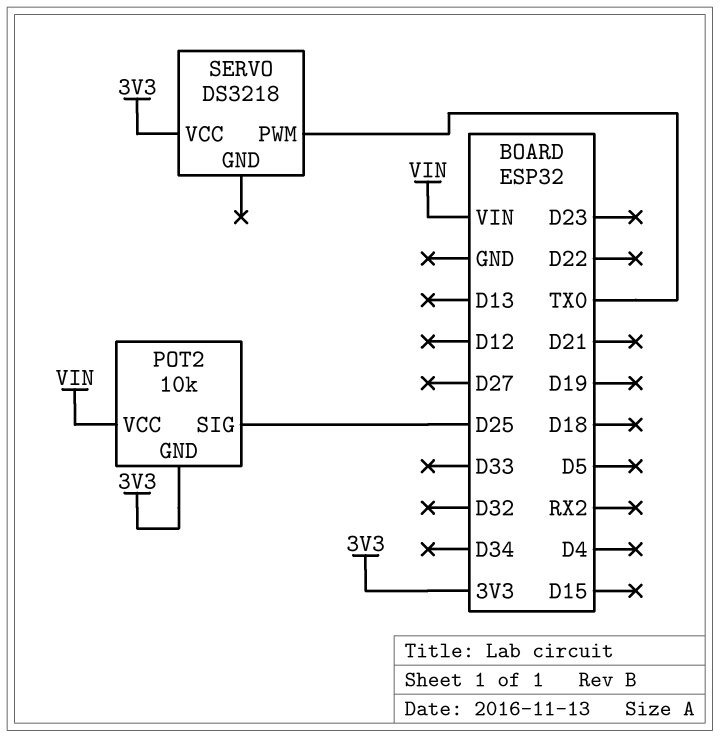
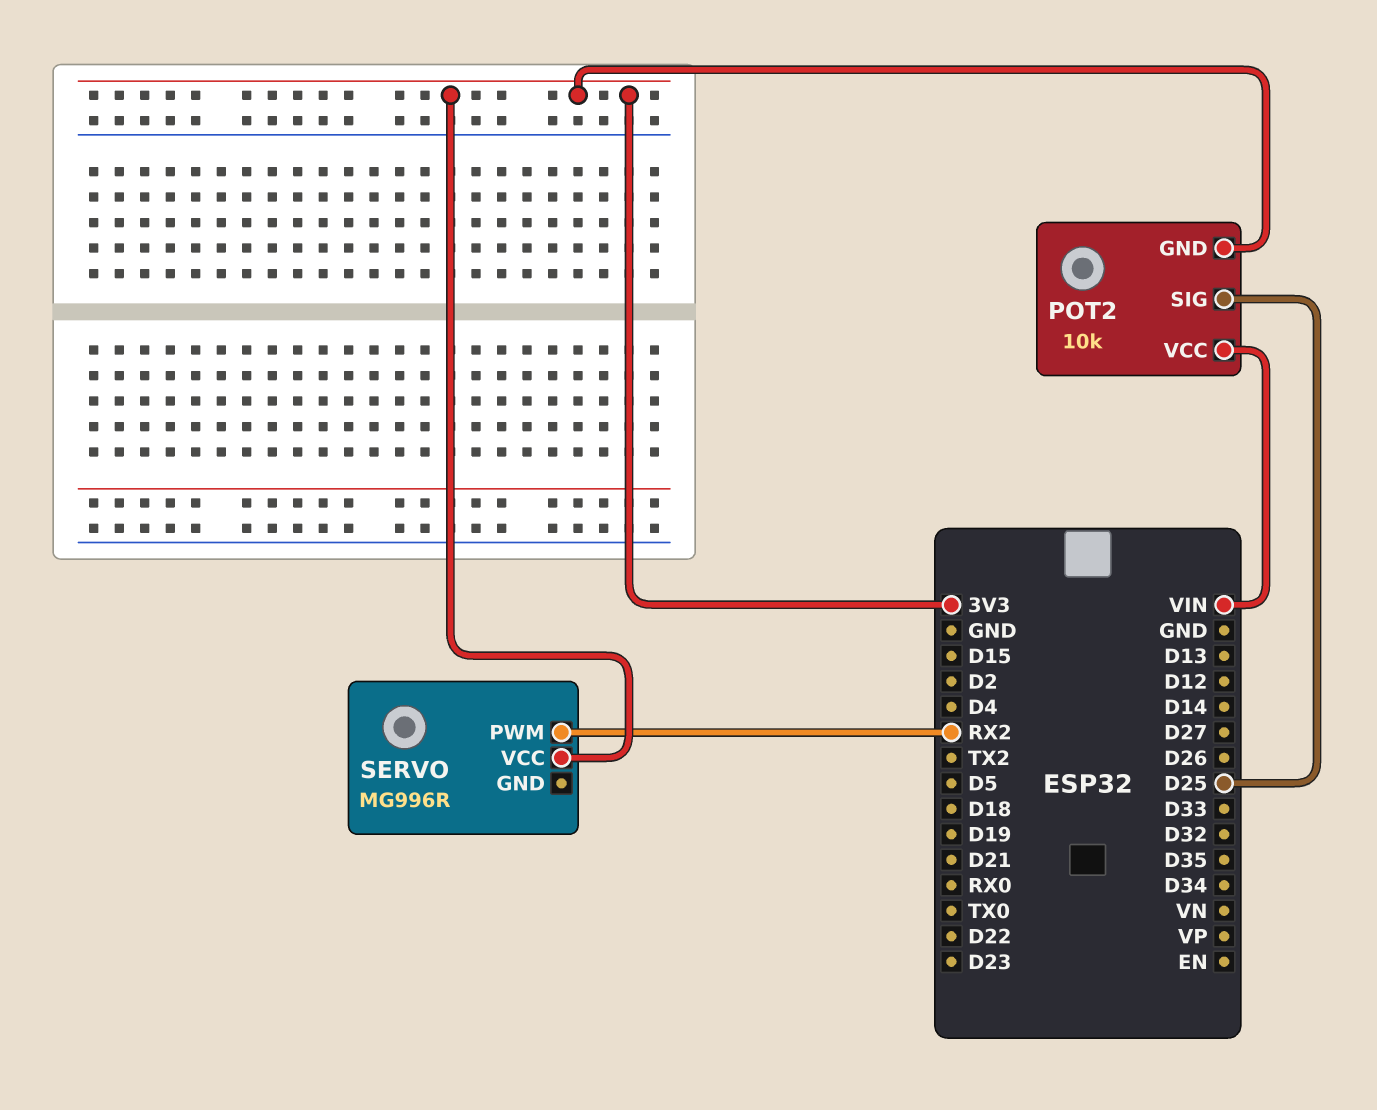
SERVO: DS3218 -> MG996R
SERVO pin PWM: TX0 -> RX2

